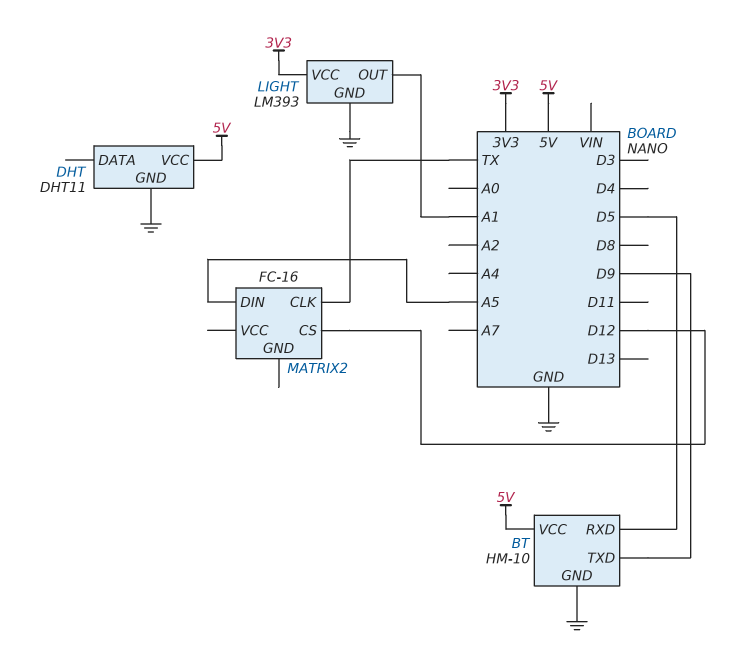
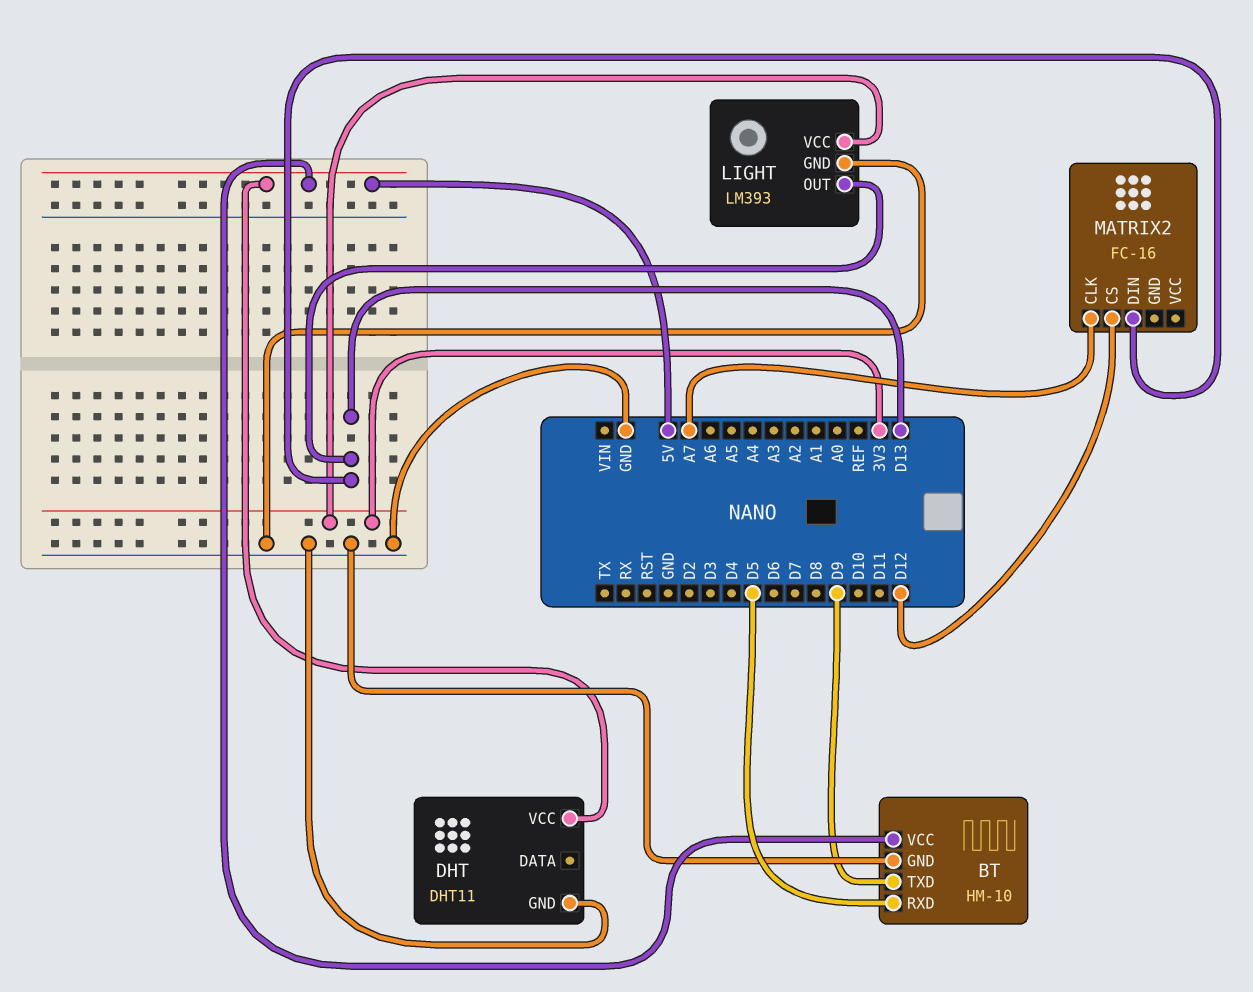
LIGHT pin OUT: A1 -> D13
MATRIX2 pin CLK: TX -> A7
MATRIX2 pin DIN: A5 -> D13

